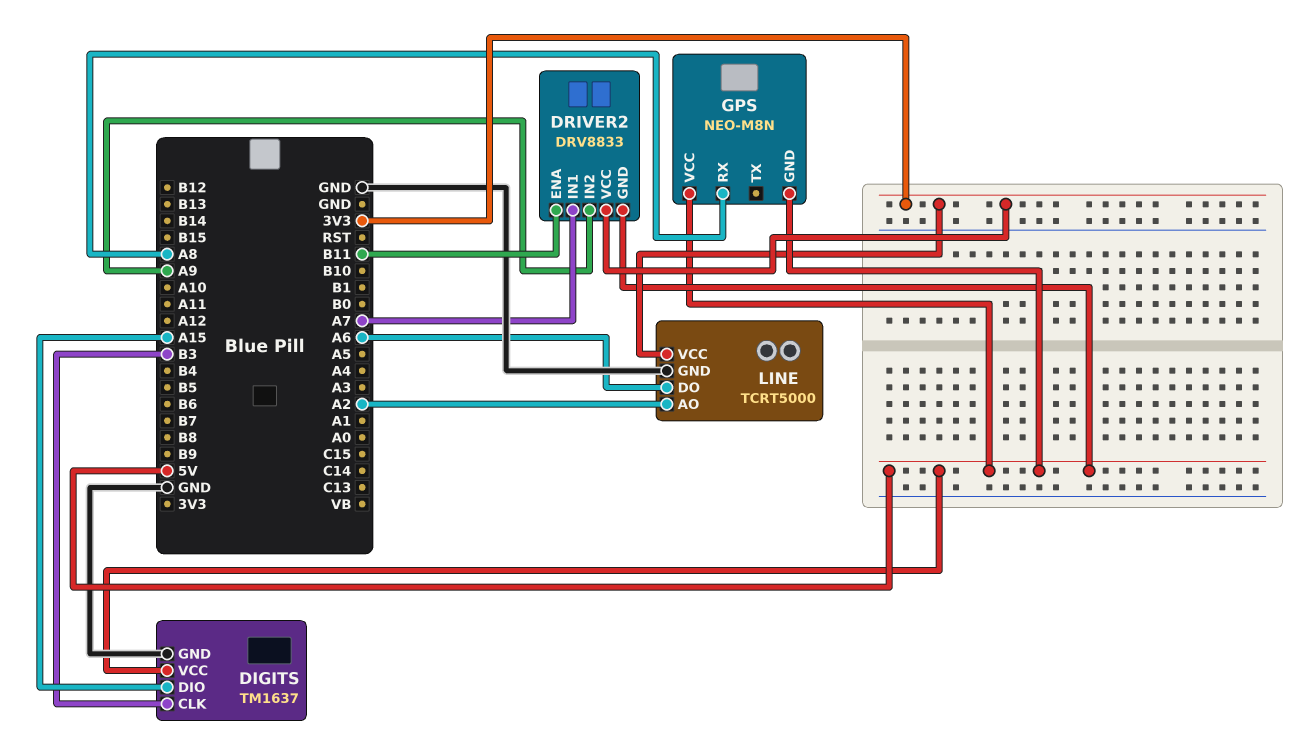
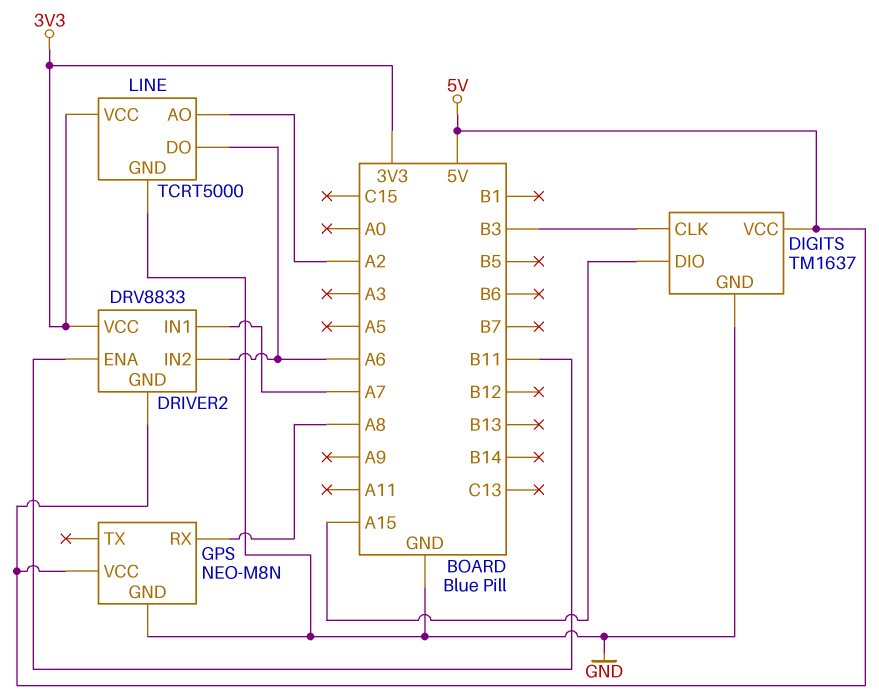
DRIVER2 pin IN2: A9 -> A6
GPS pin GND: 5V -> GND

